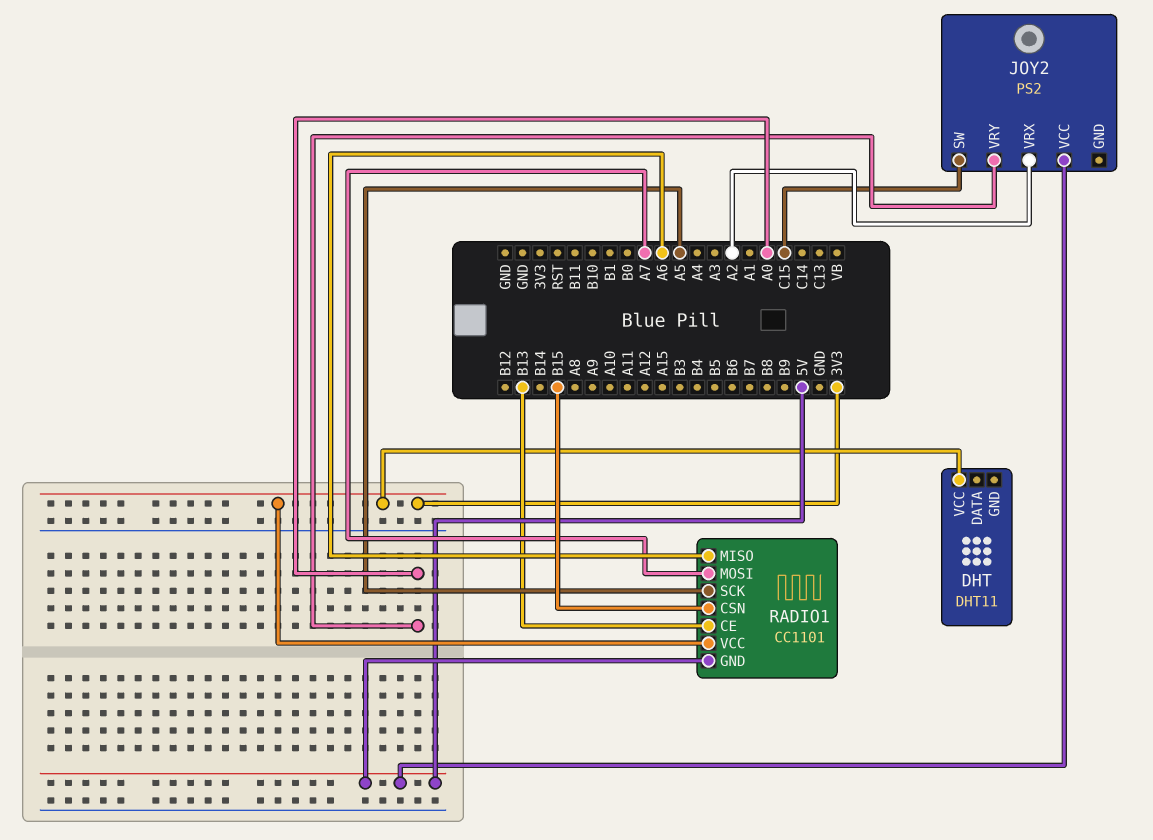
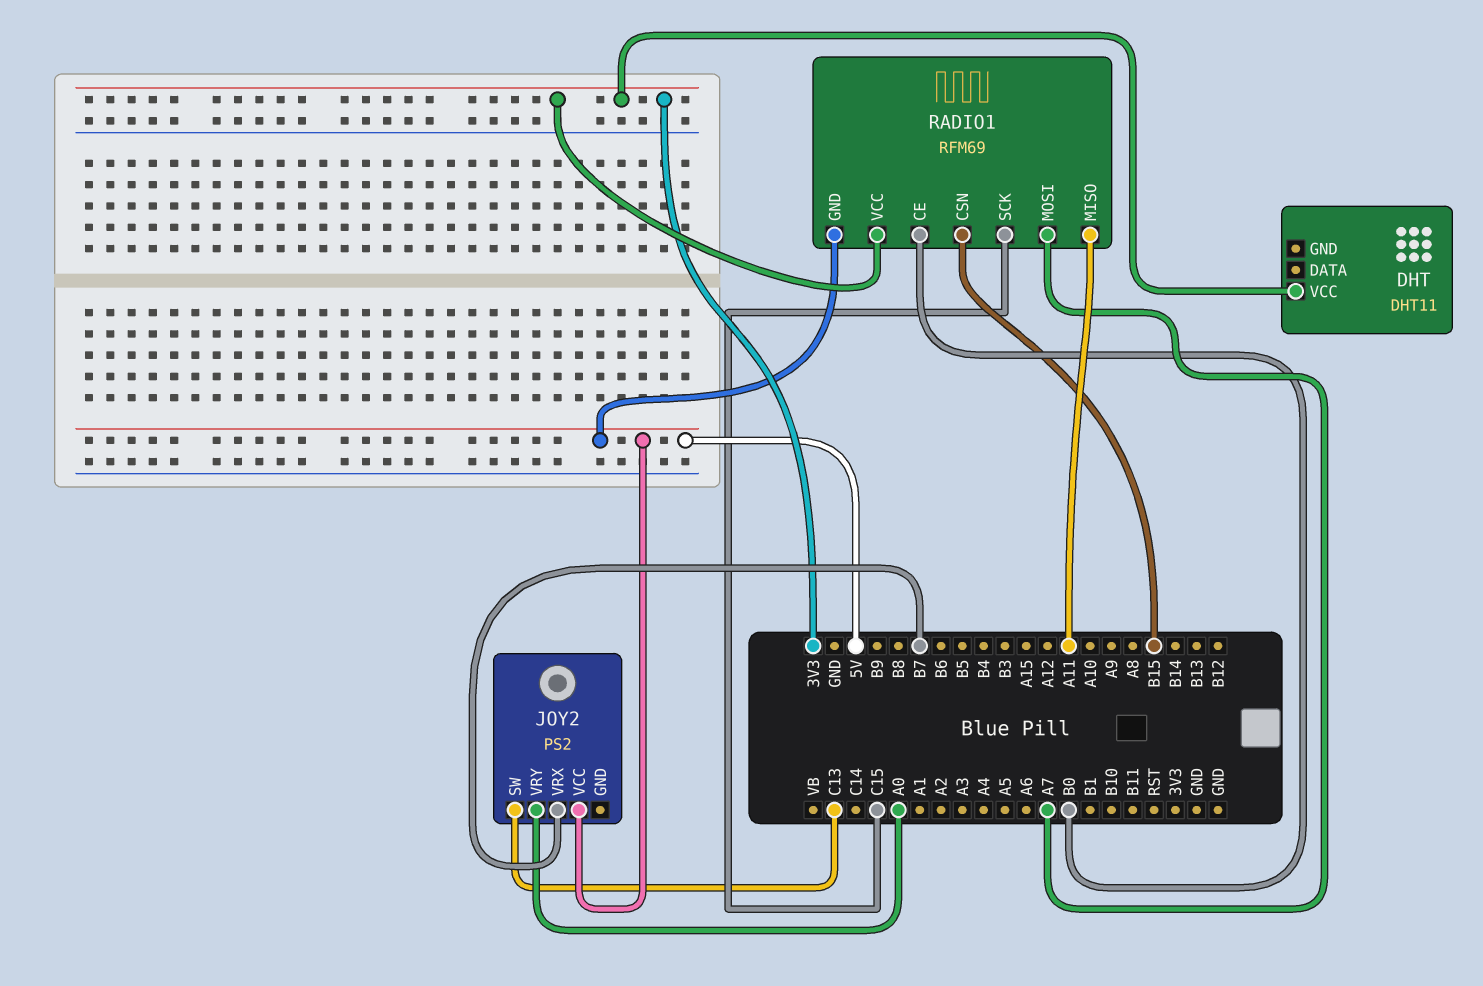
JOY2 pin SW: C15 -> C13
JOY2 pin VRX: A2 -> B7
RADIO1: CC1101 -> RFM69
RADIO1 pin CE: B13 -> B0
RADIO1 pin MISO: A6 -> A11
RADIO1 pin SCK: A5 -> C15

